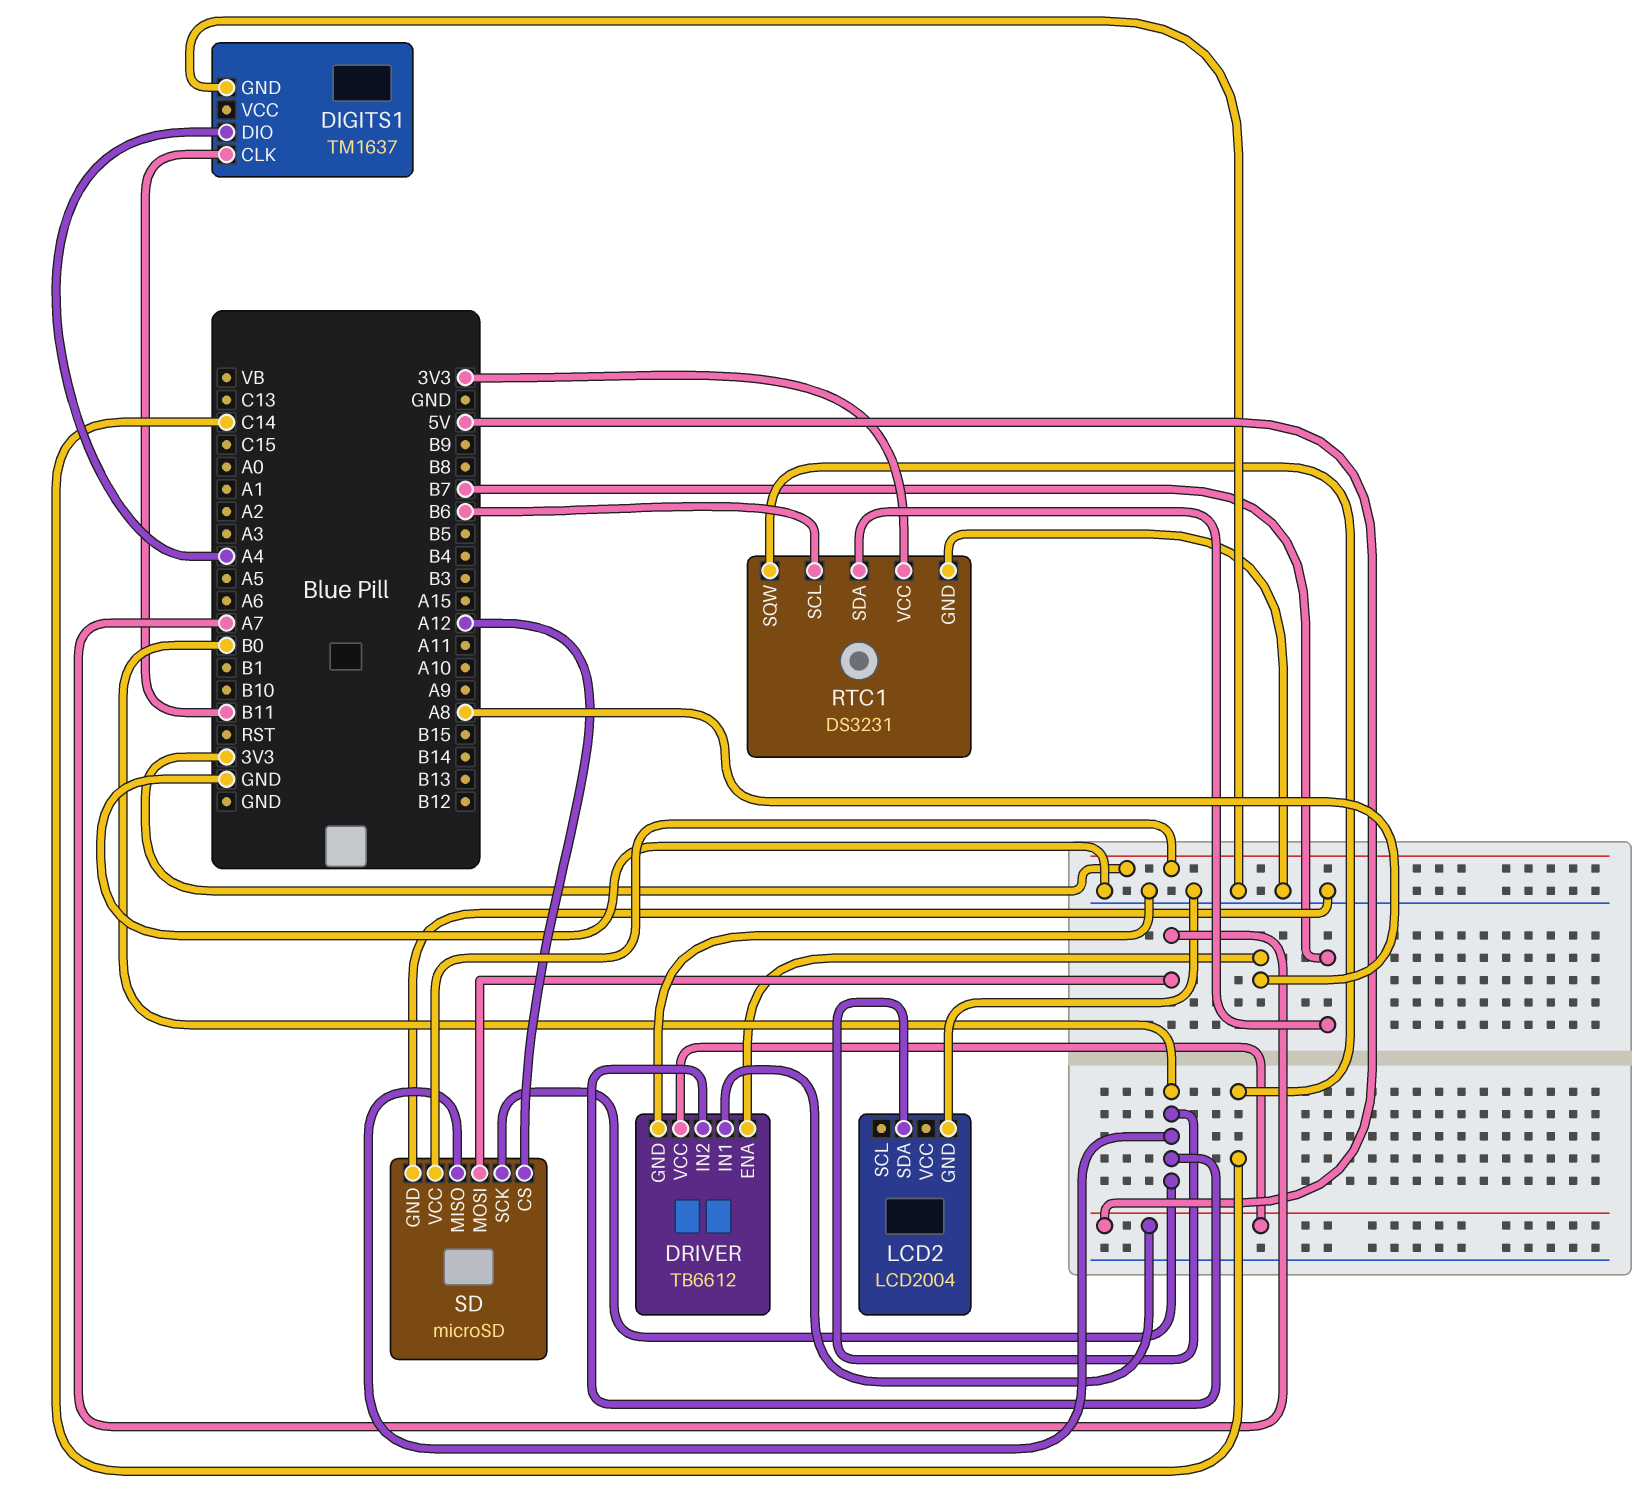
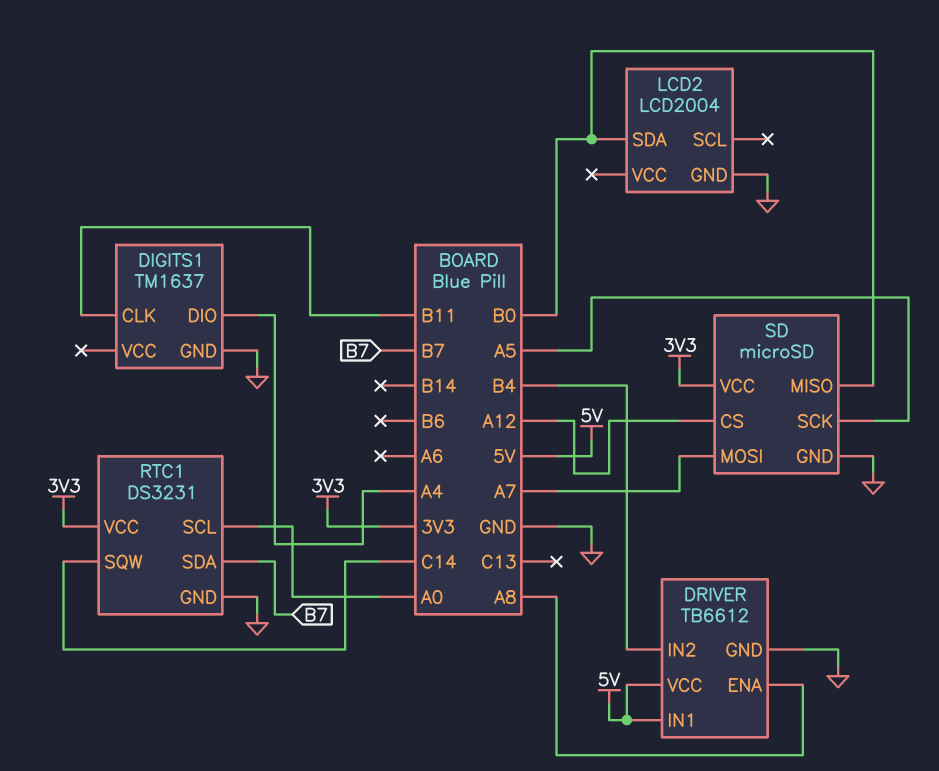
DRIVER pin IN2: B0 -> B4
RTC1 pin SCL: B6 -> A0
SD pin SCK: B0 -> A5

